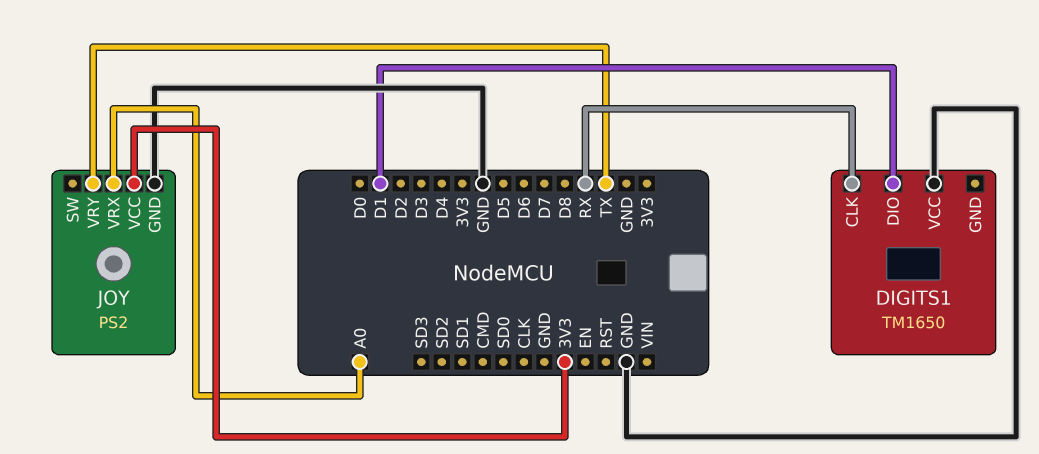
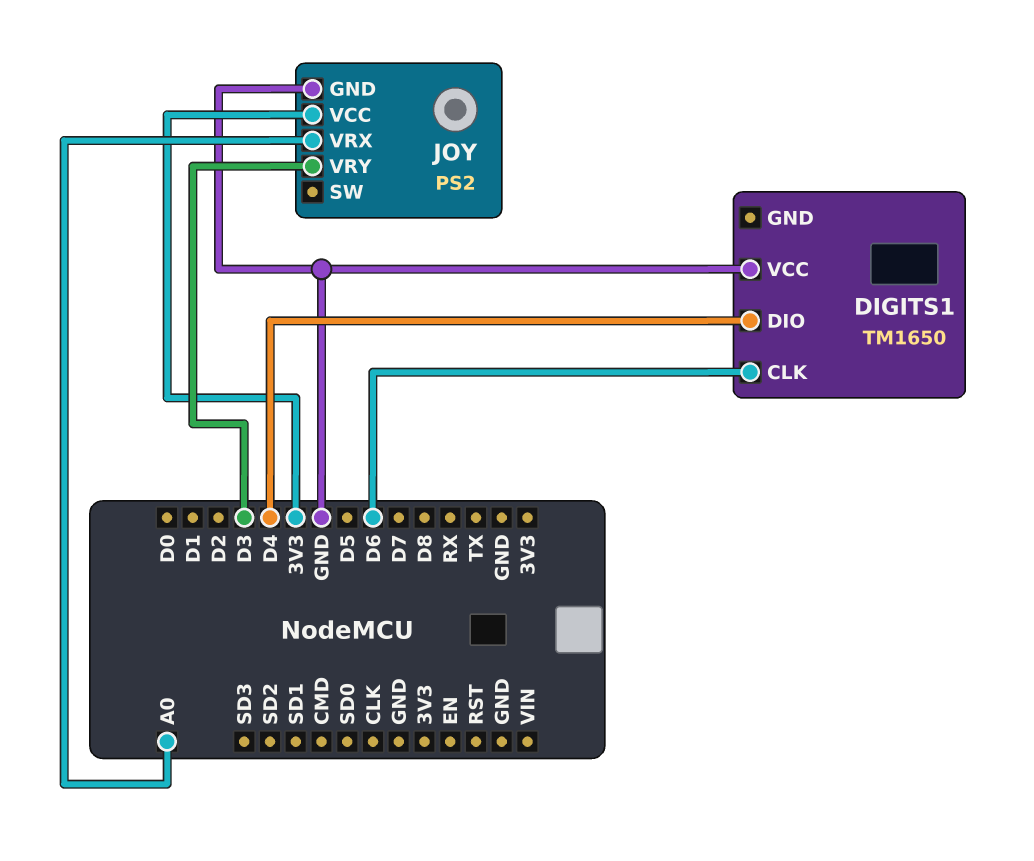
DIGITS1 pin CLK: RX -> D6
DIGITS1 pin DIO: D1 -> D4
JOY pin VRY: TX -> D3

